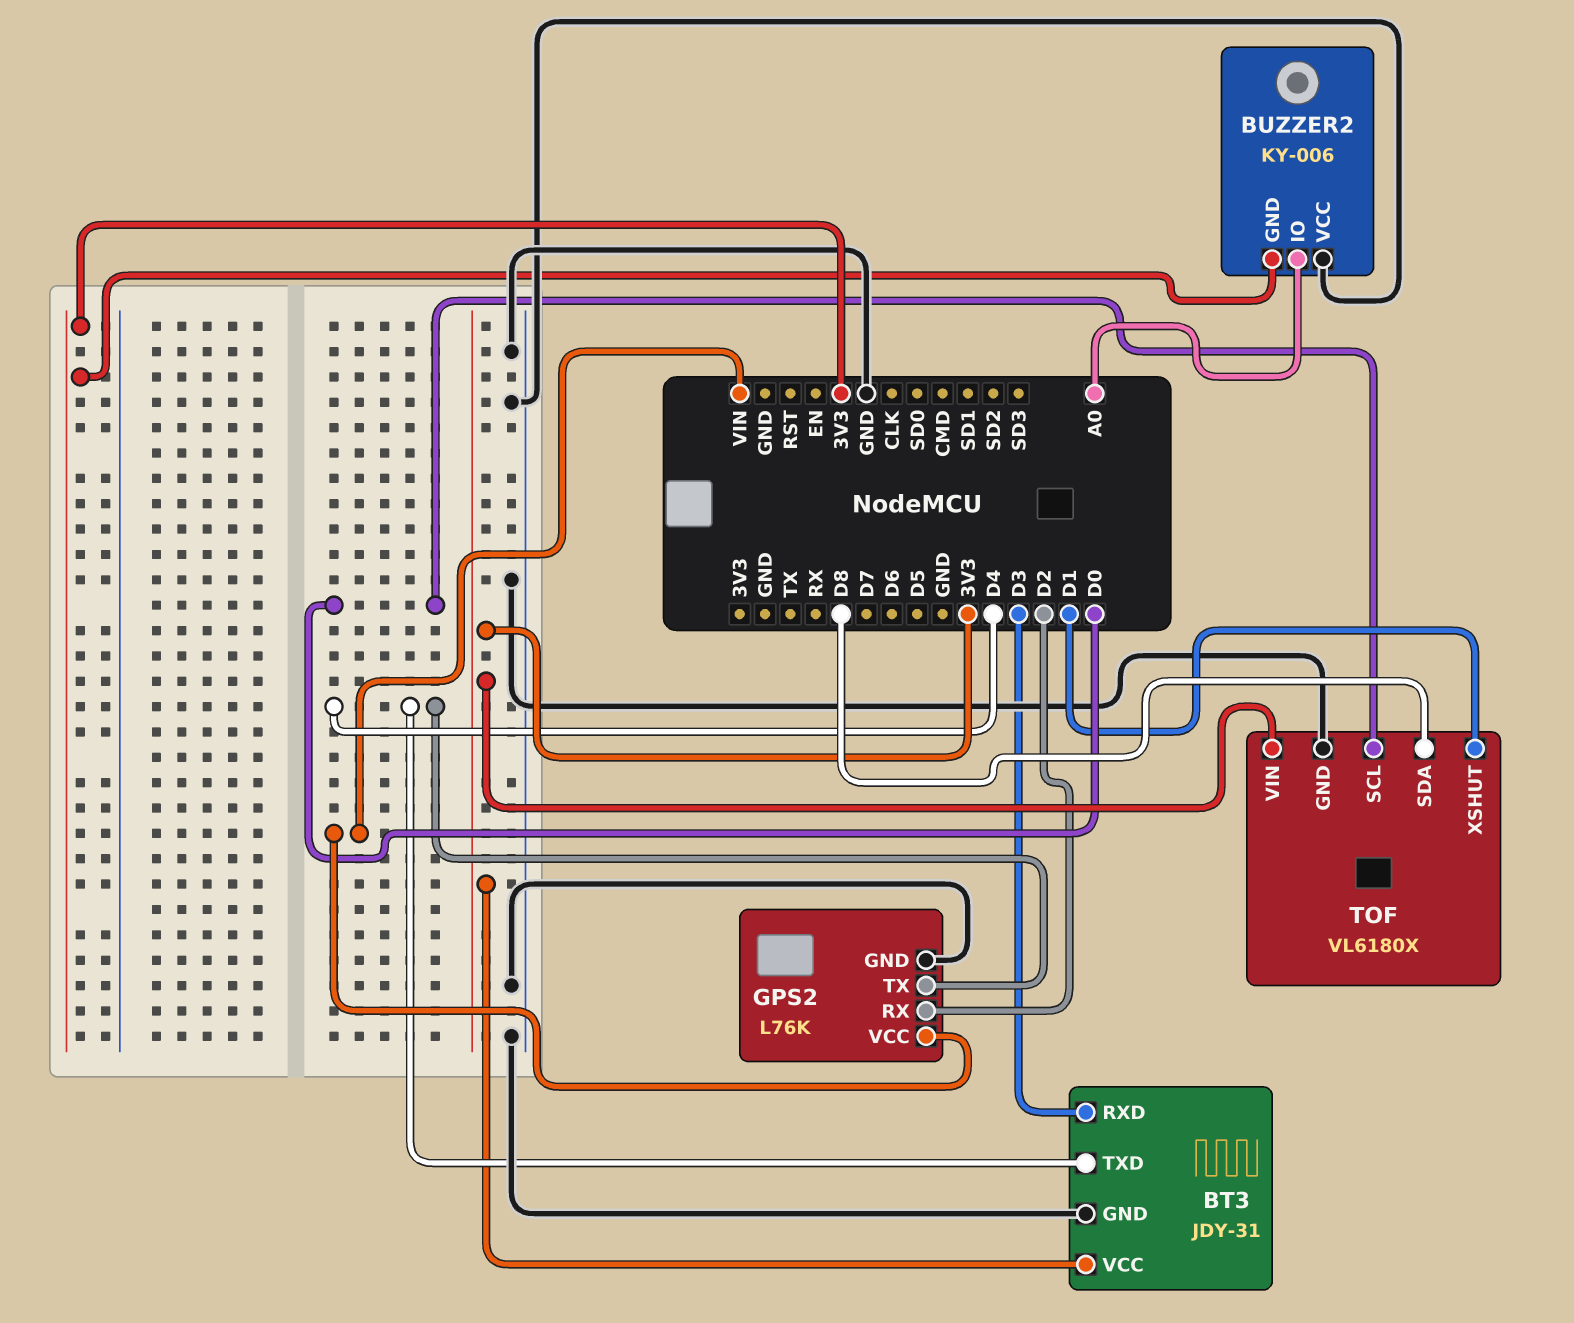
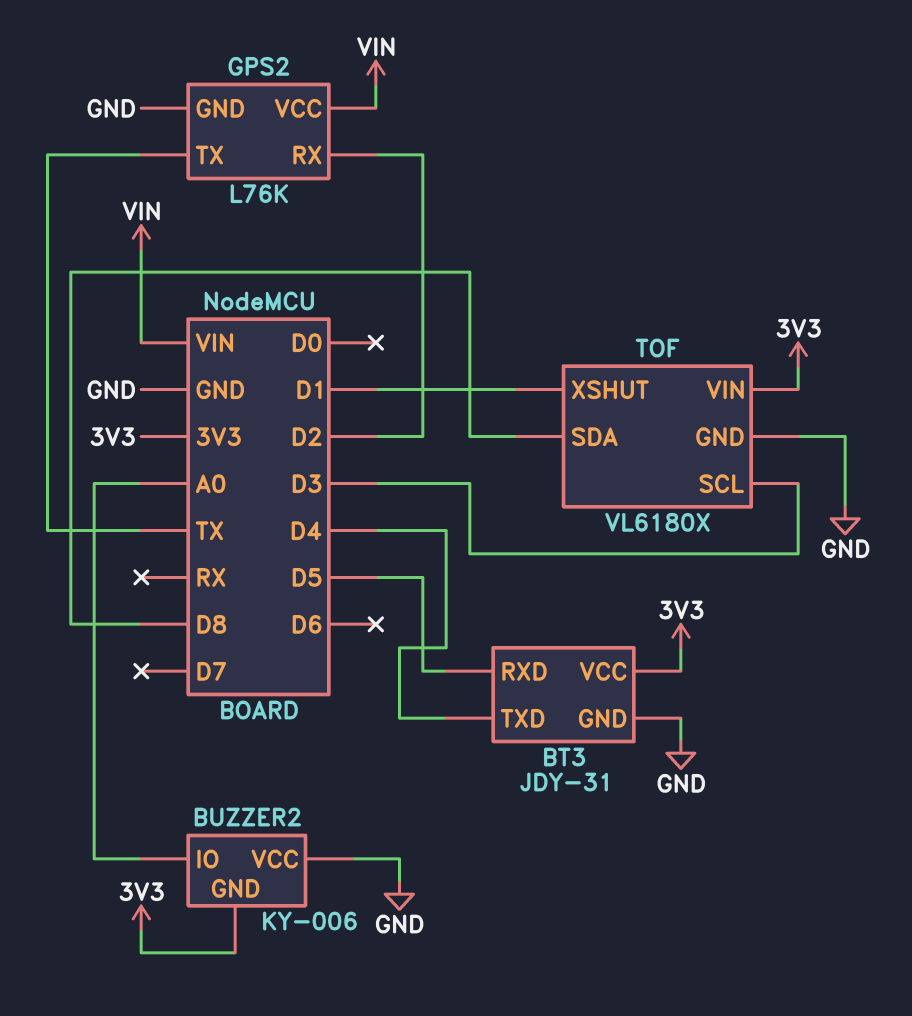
BT3 pin RXD: D3 -> D5
GPS2 pin TX: D4 -> TX
TOF pin SCL: D0 -> D3

